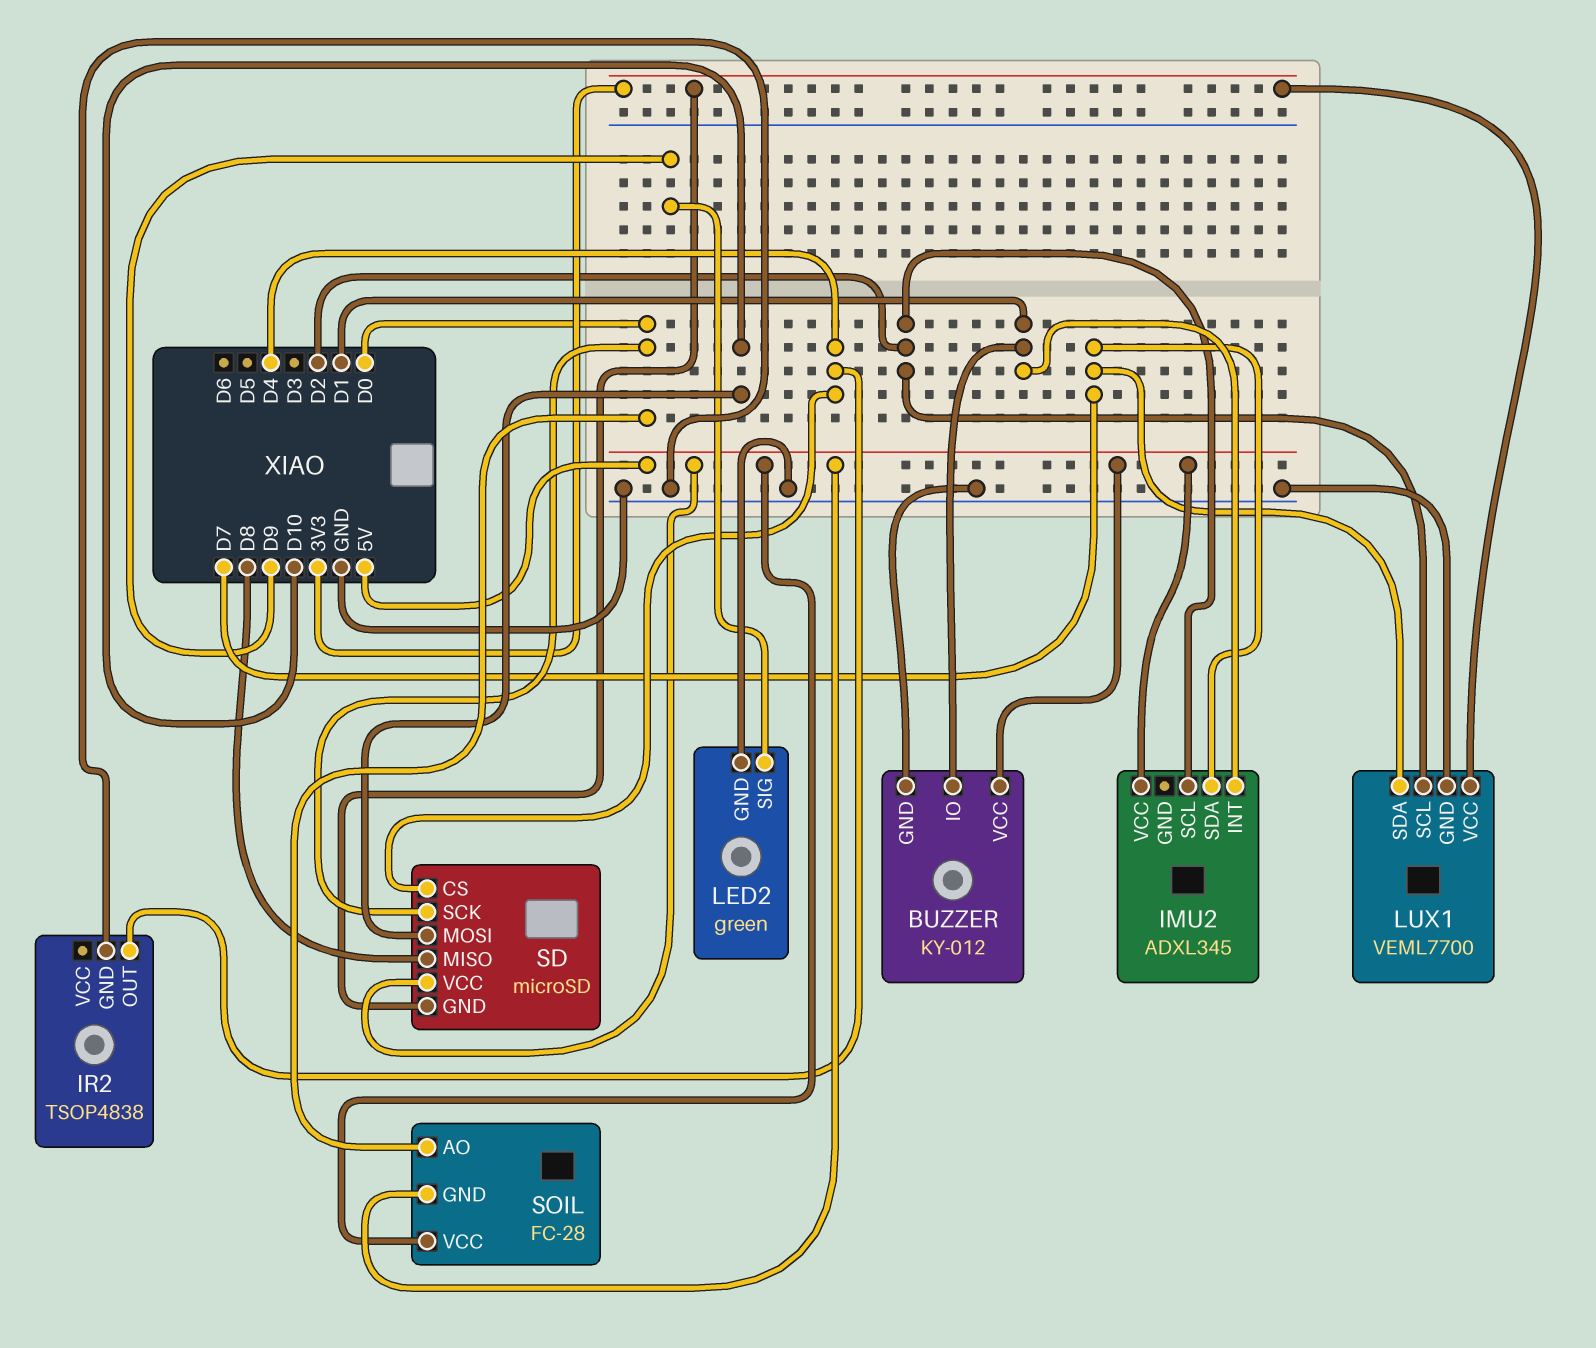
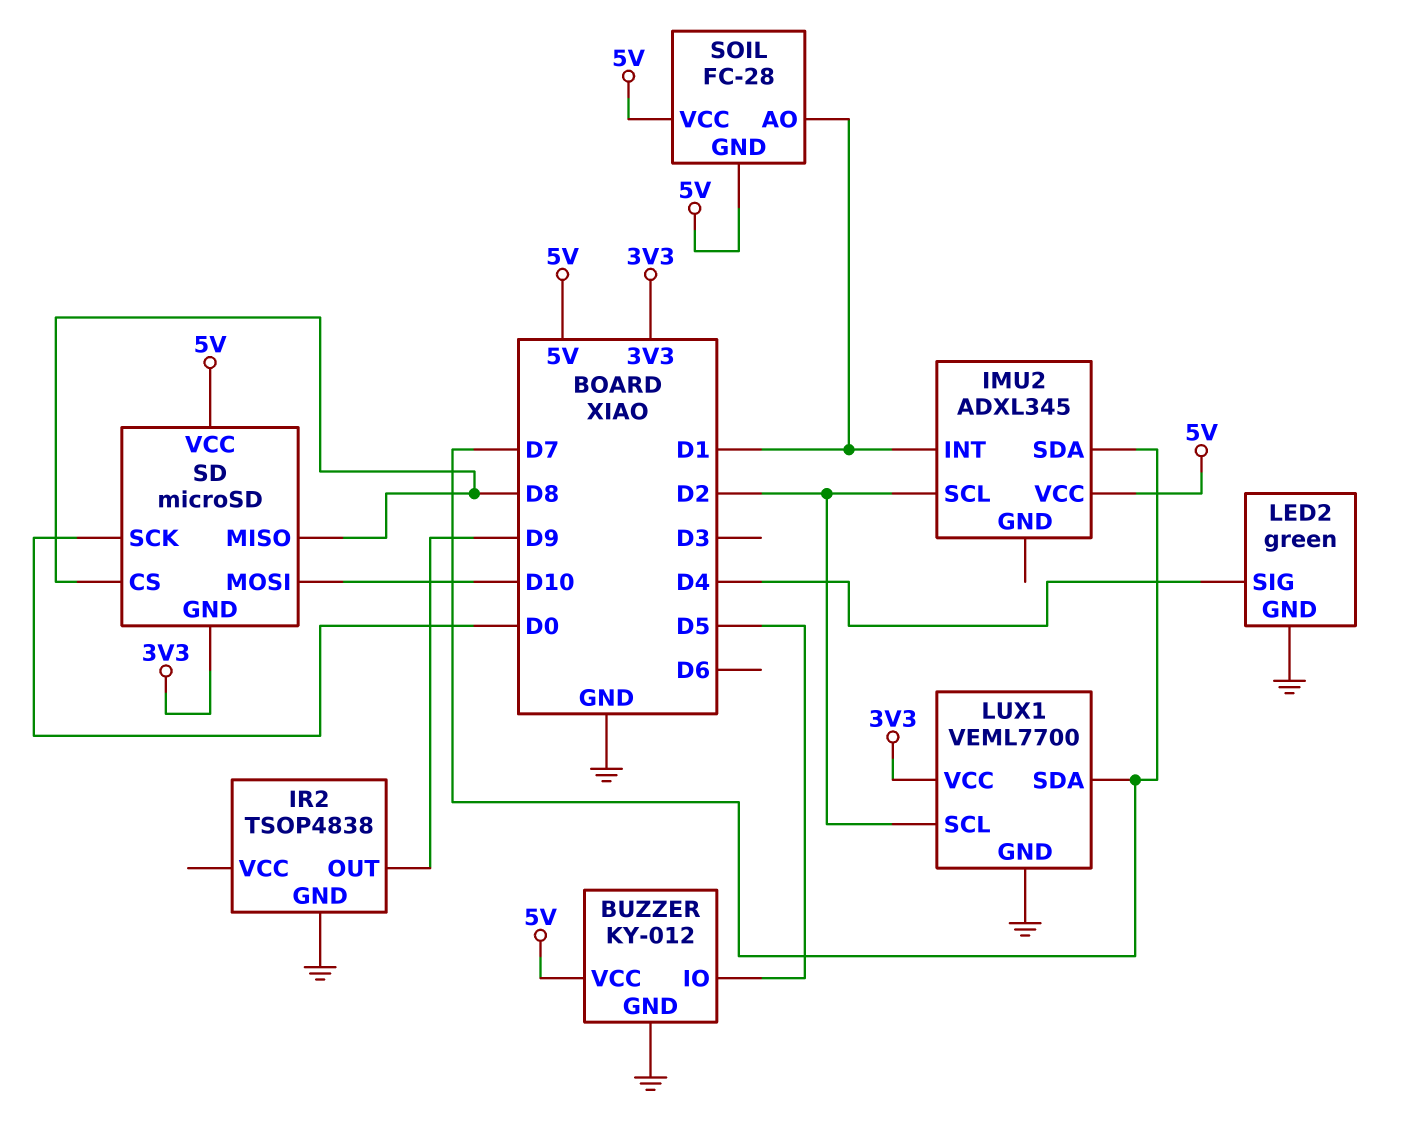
BUZZER pin IO: D1 -> D5
IR2 pin OUT: D4 -> D9
LED2 pin SIG: D9 -> D4
SD pin CS: D4 -> D8
SOIL pin AO: D0 -> D1

